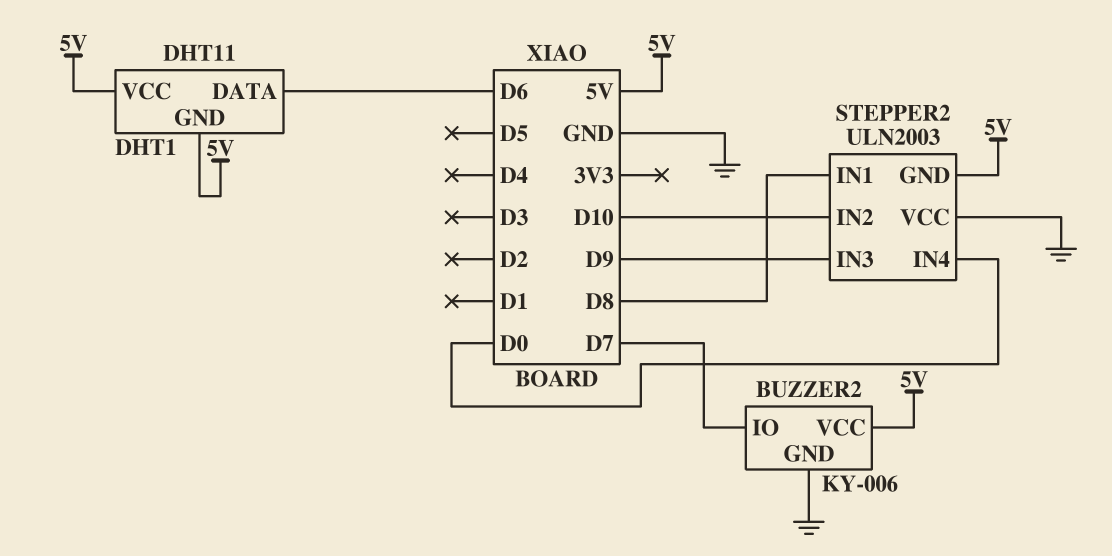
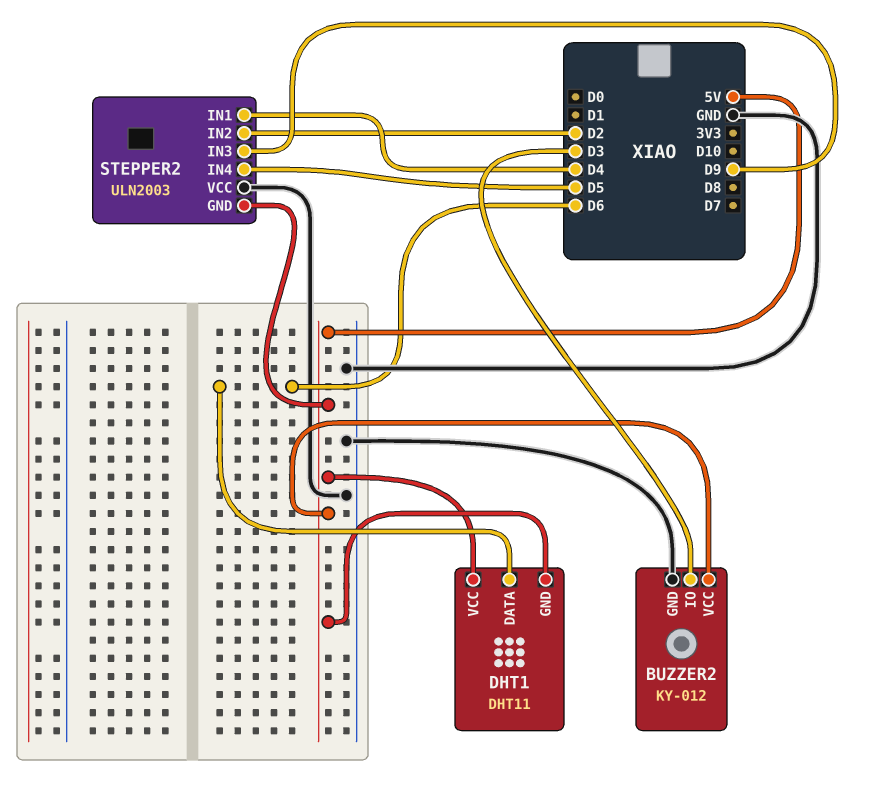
BUZZER2: KY-006 -> KY-012
BUZZER2 pin IO: D7 -> D3
STEPPER2 pin IN1: D8 -> D4
STEPPER2 pin IN2: D10 -> D2
STEPPER2 pin IN4: D0 -> D5

